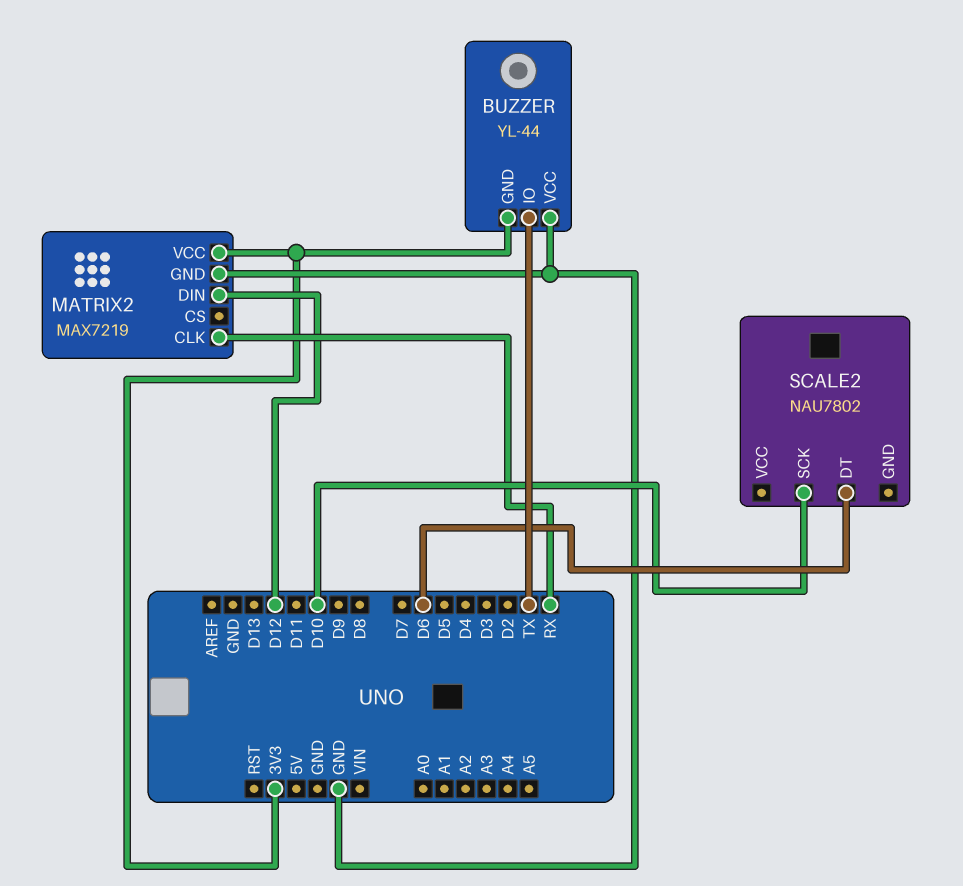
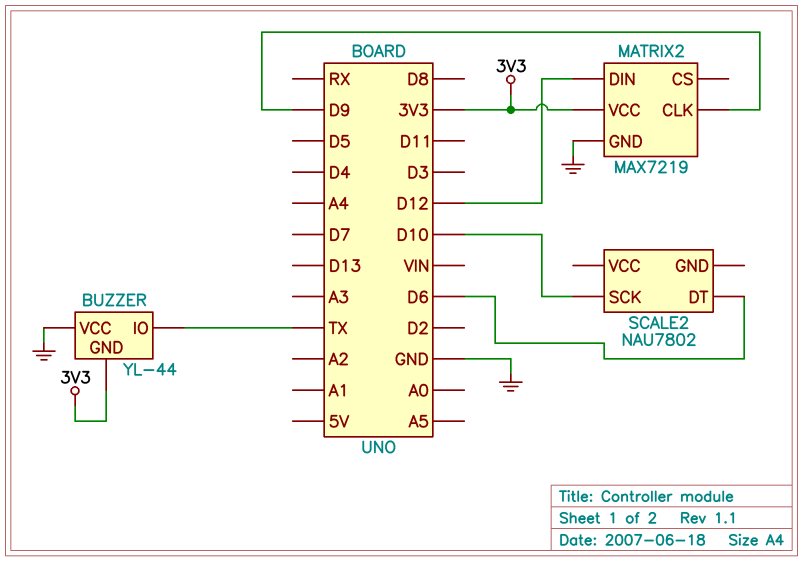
MATRIX2 pin CLK: RX -> D9

